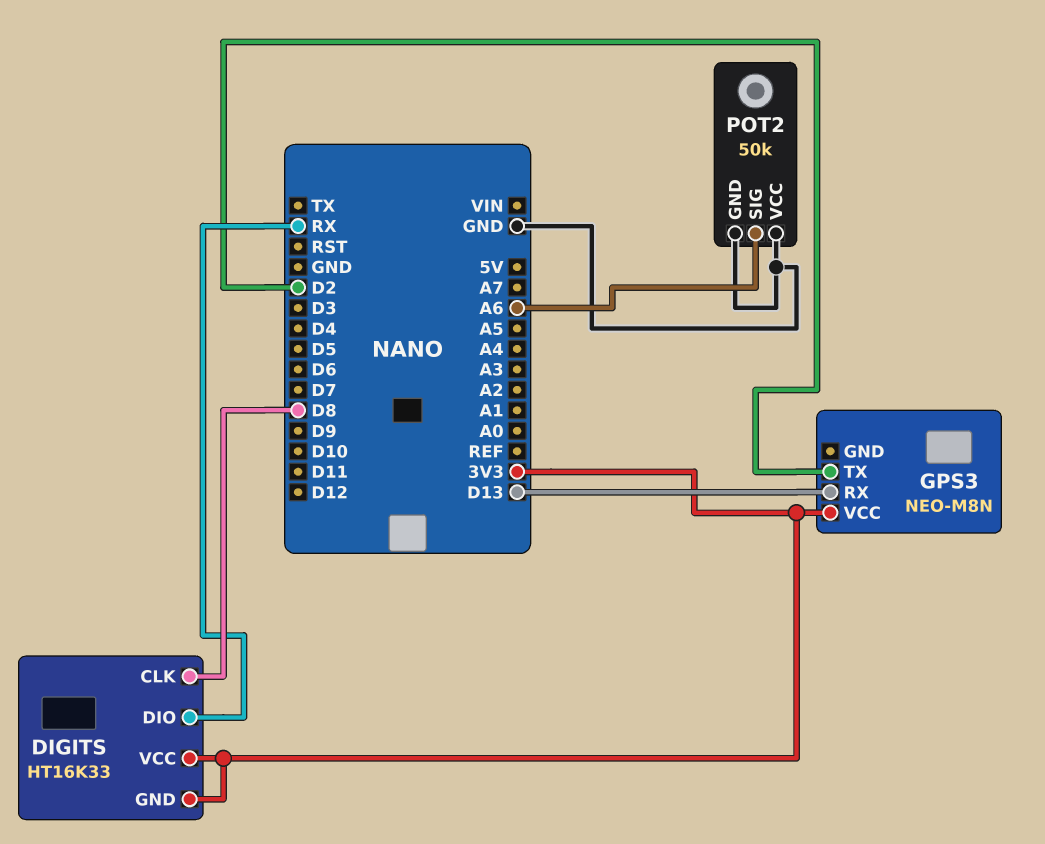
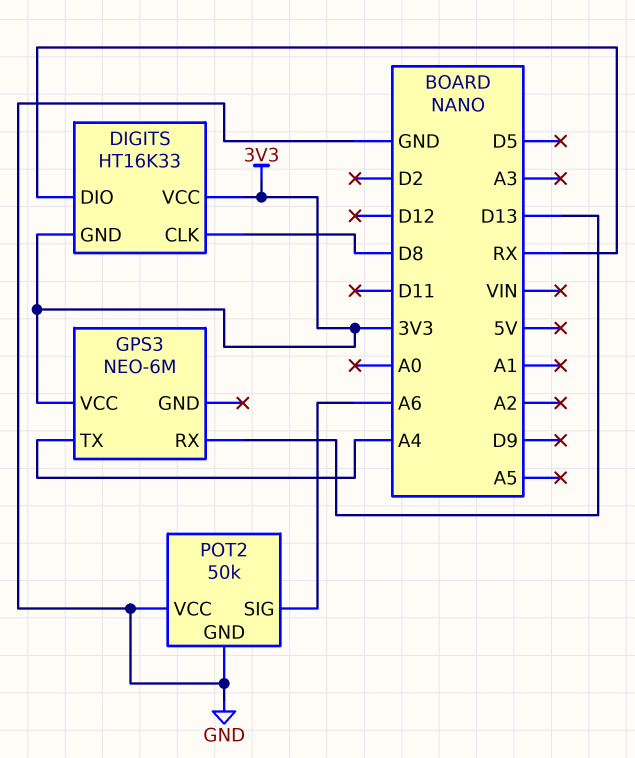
GPS3: NEO-M8N -> NEO-6M
GPS3 pin TX: D2 -> A4

